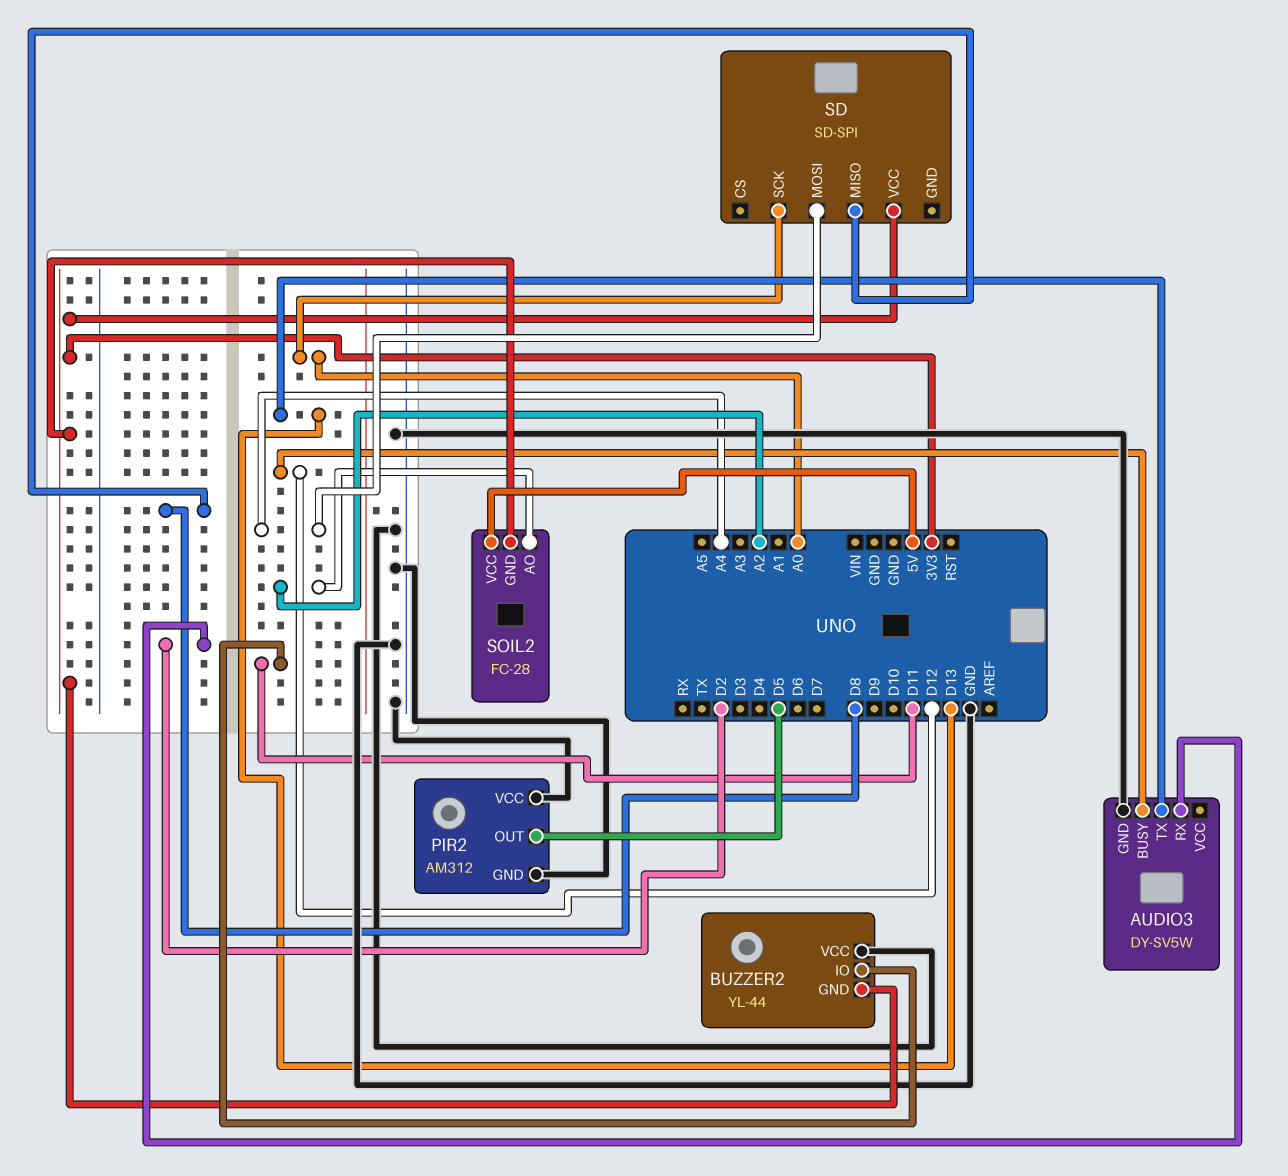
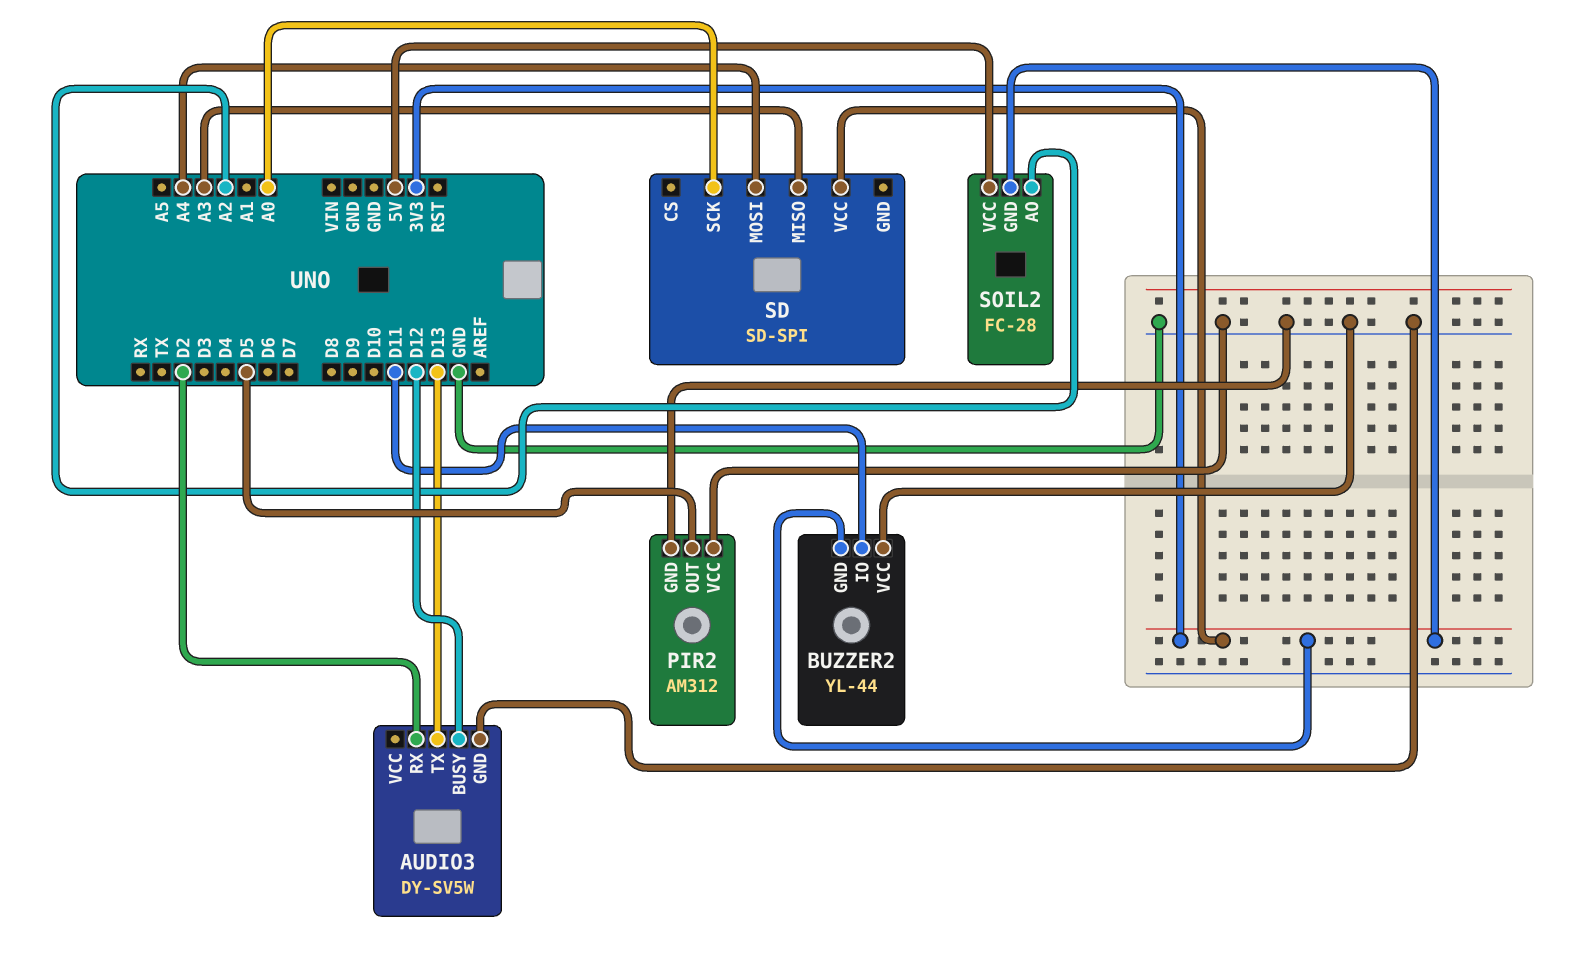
SD pin MISO: D8 -> A3

